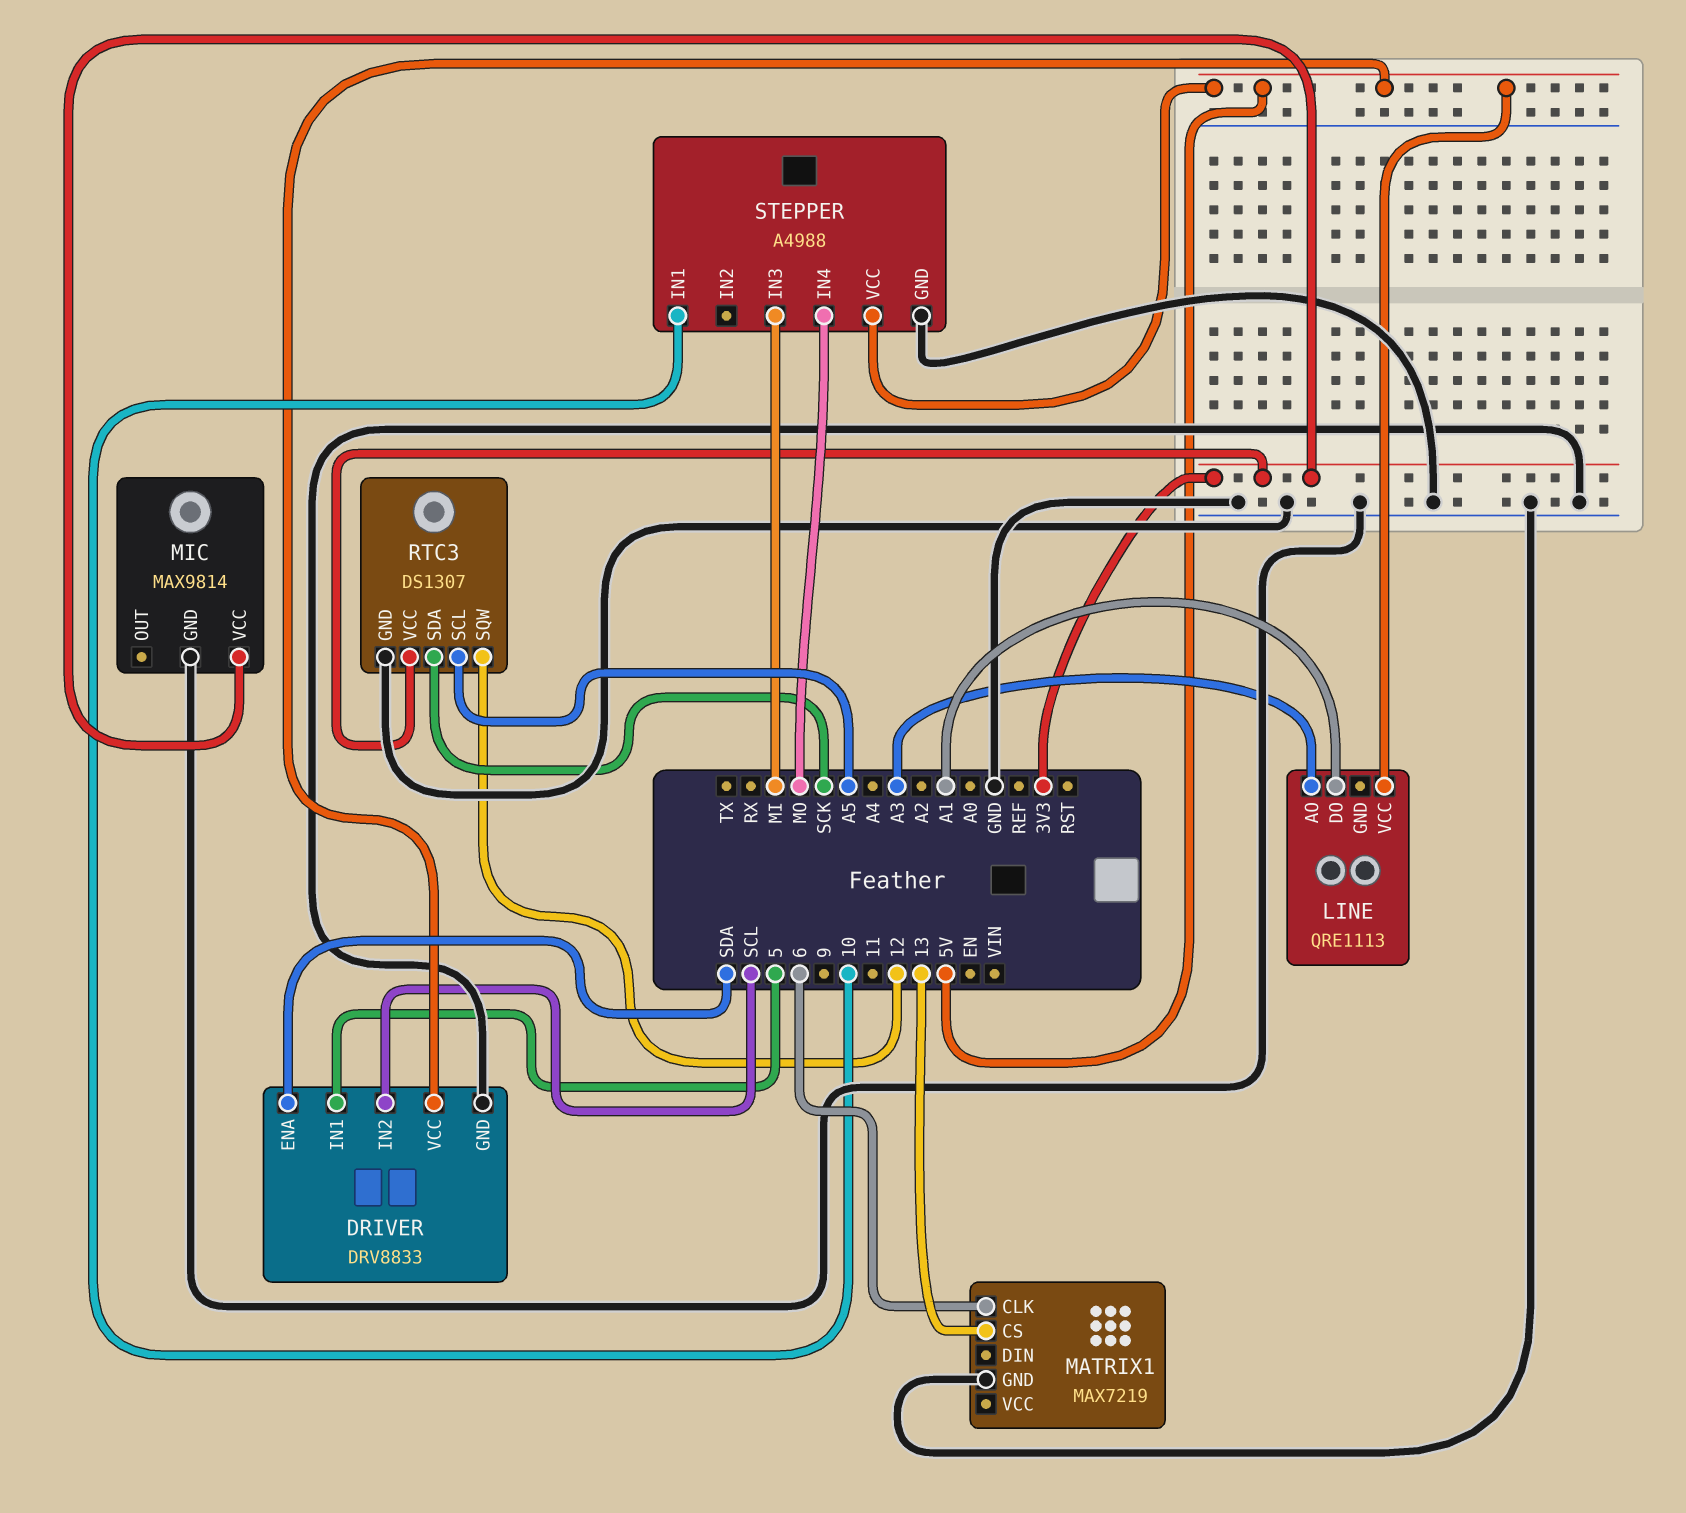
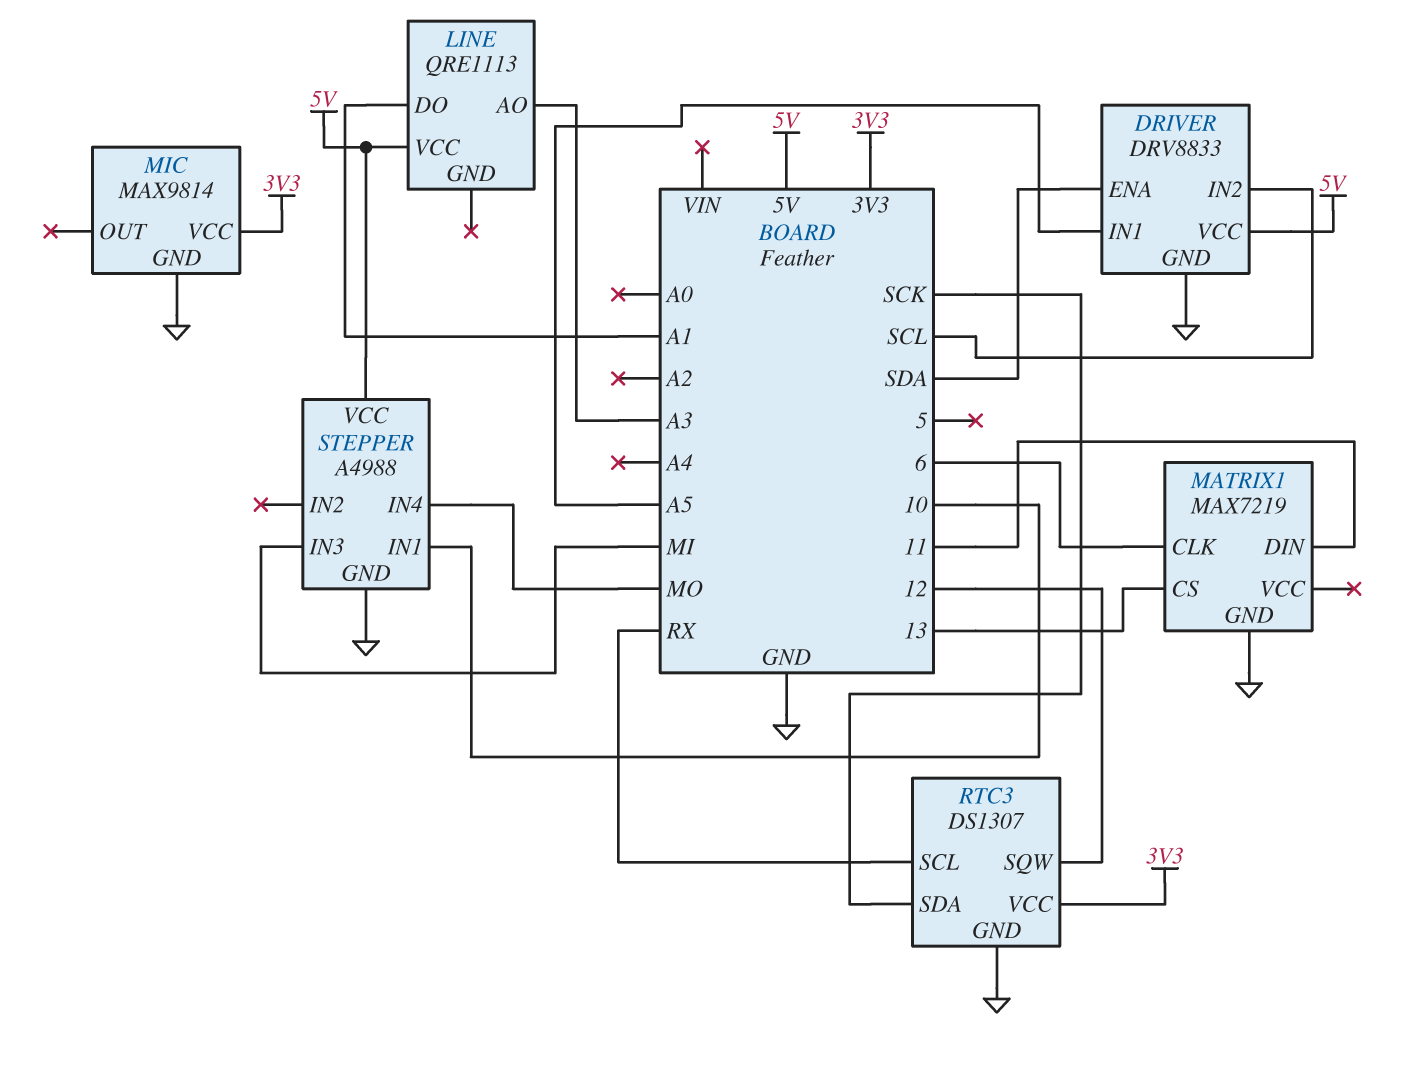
DRIVER pin IN1: 5 -> A5
MATRIX1 pin DIN: none -> 11
RTC3 pin SCL: A5 -> RX

